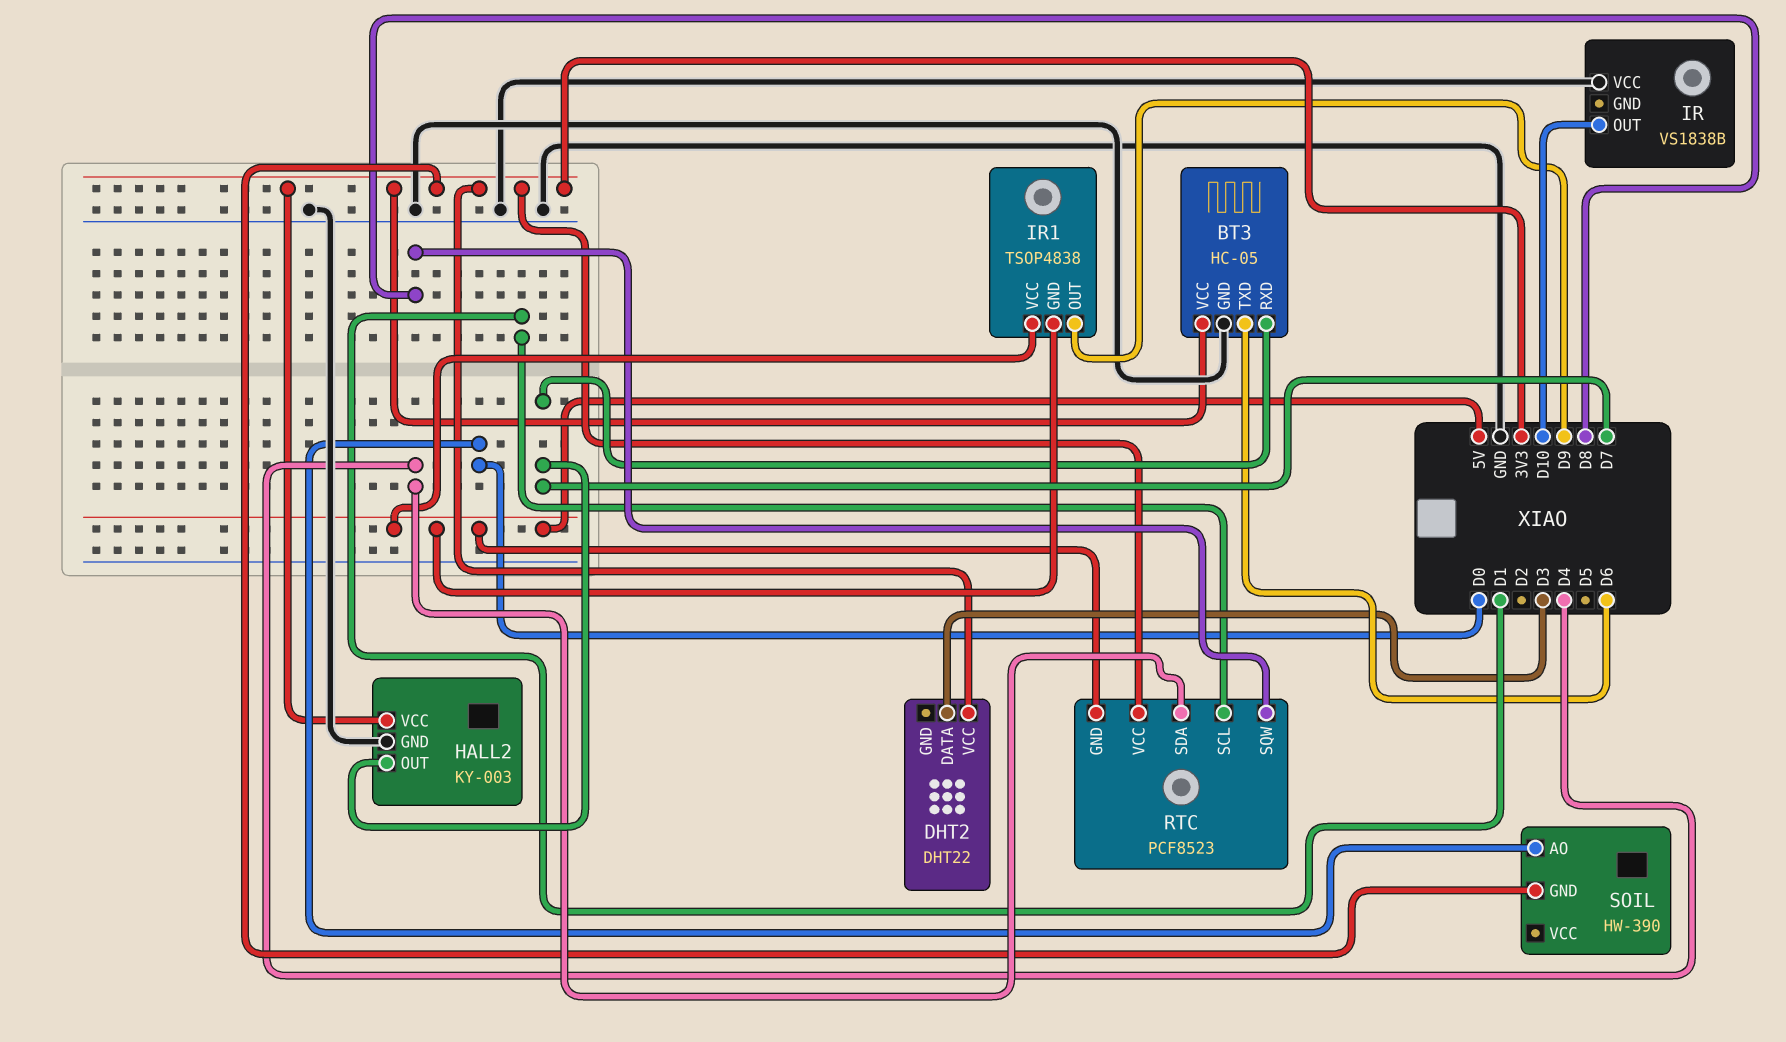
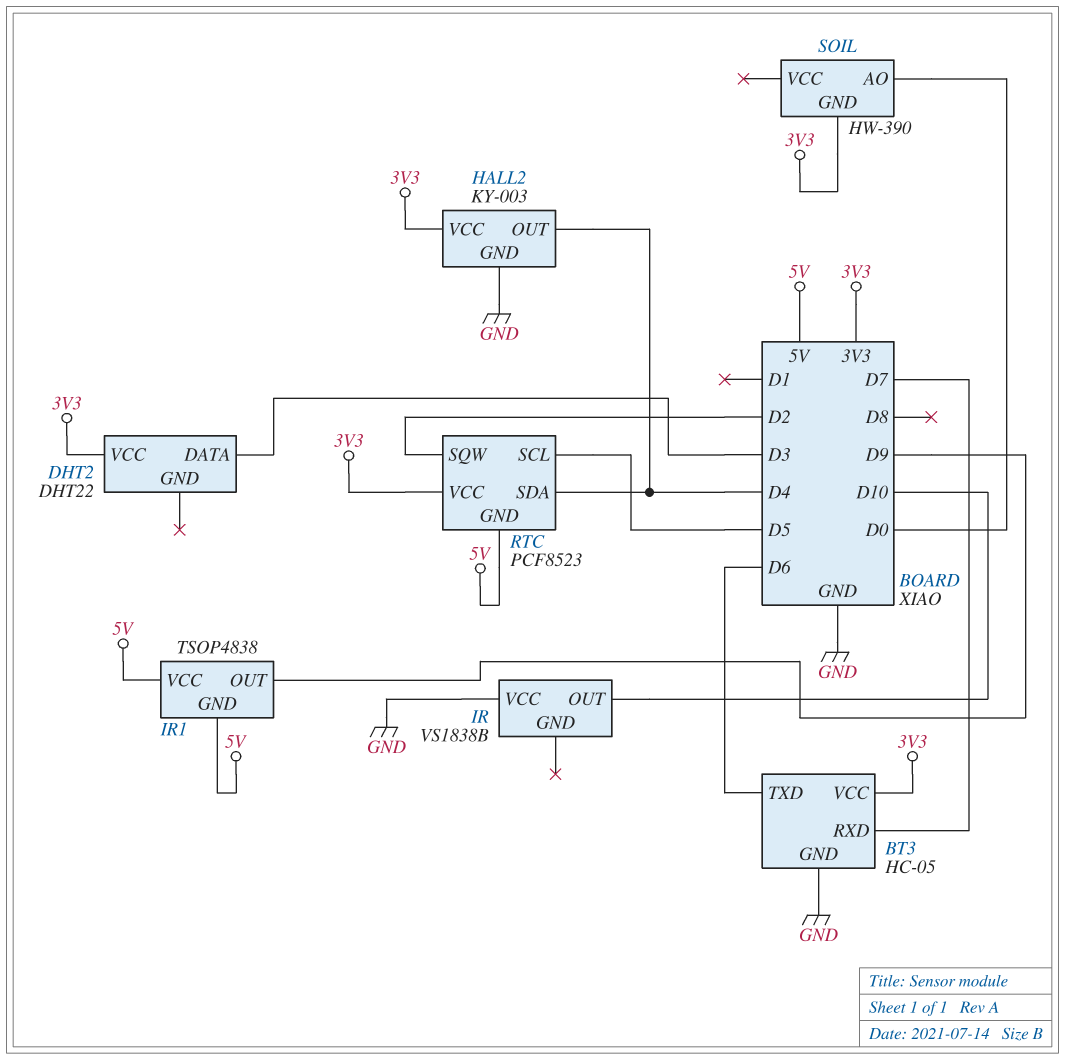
HALL2 pin OUT: D7 -> D4
RTC pin SCL: D1 -> D5
RTC pin SQW: D8 -> D2

